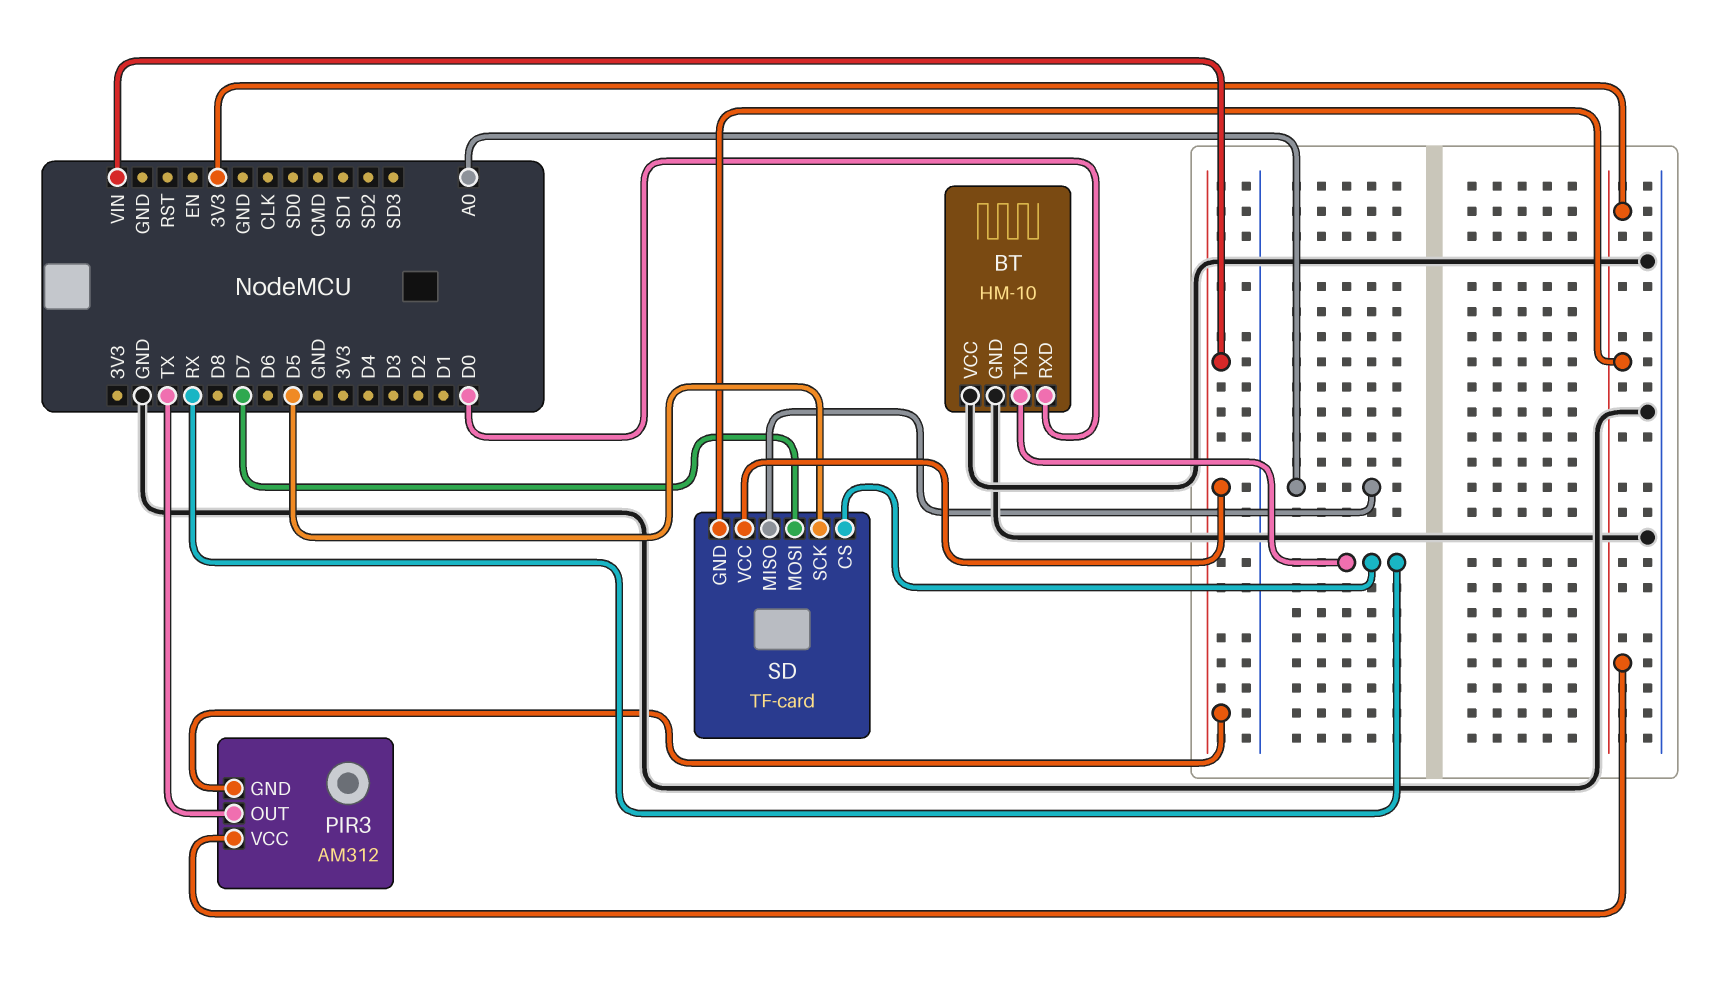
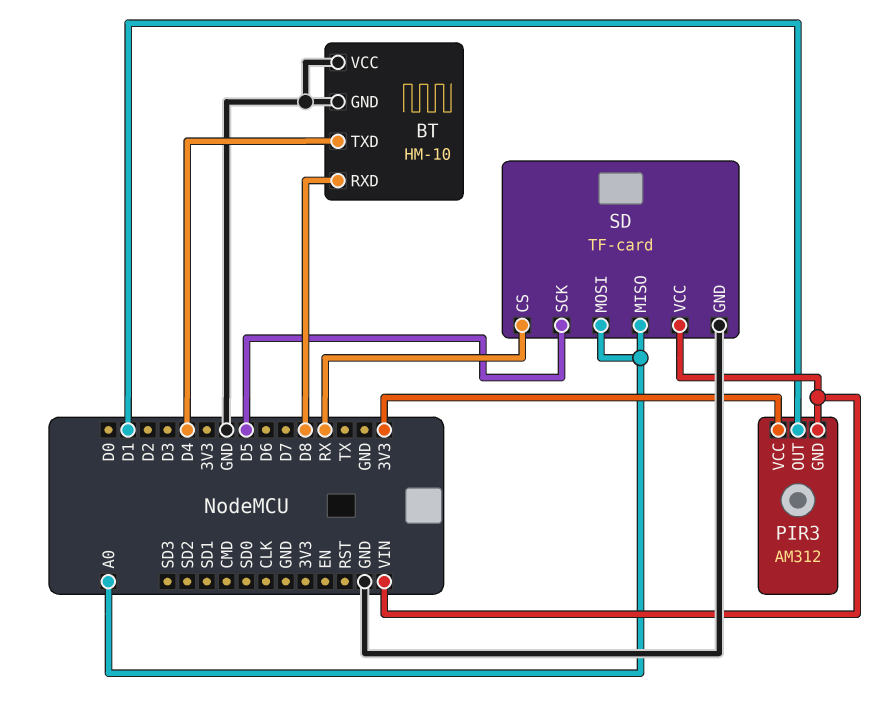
BT pin RXD: D0 -> D8
BT pin TXD: RX -> D4
PIR3 pin OUT: TX -> D1
SD pin GND: 3V3 -> GND
SD pin MOSI: D7 -> A0

